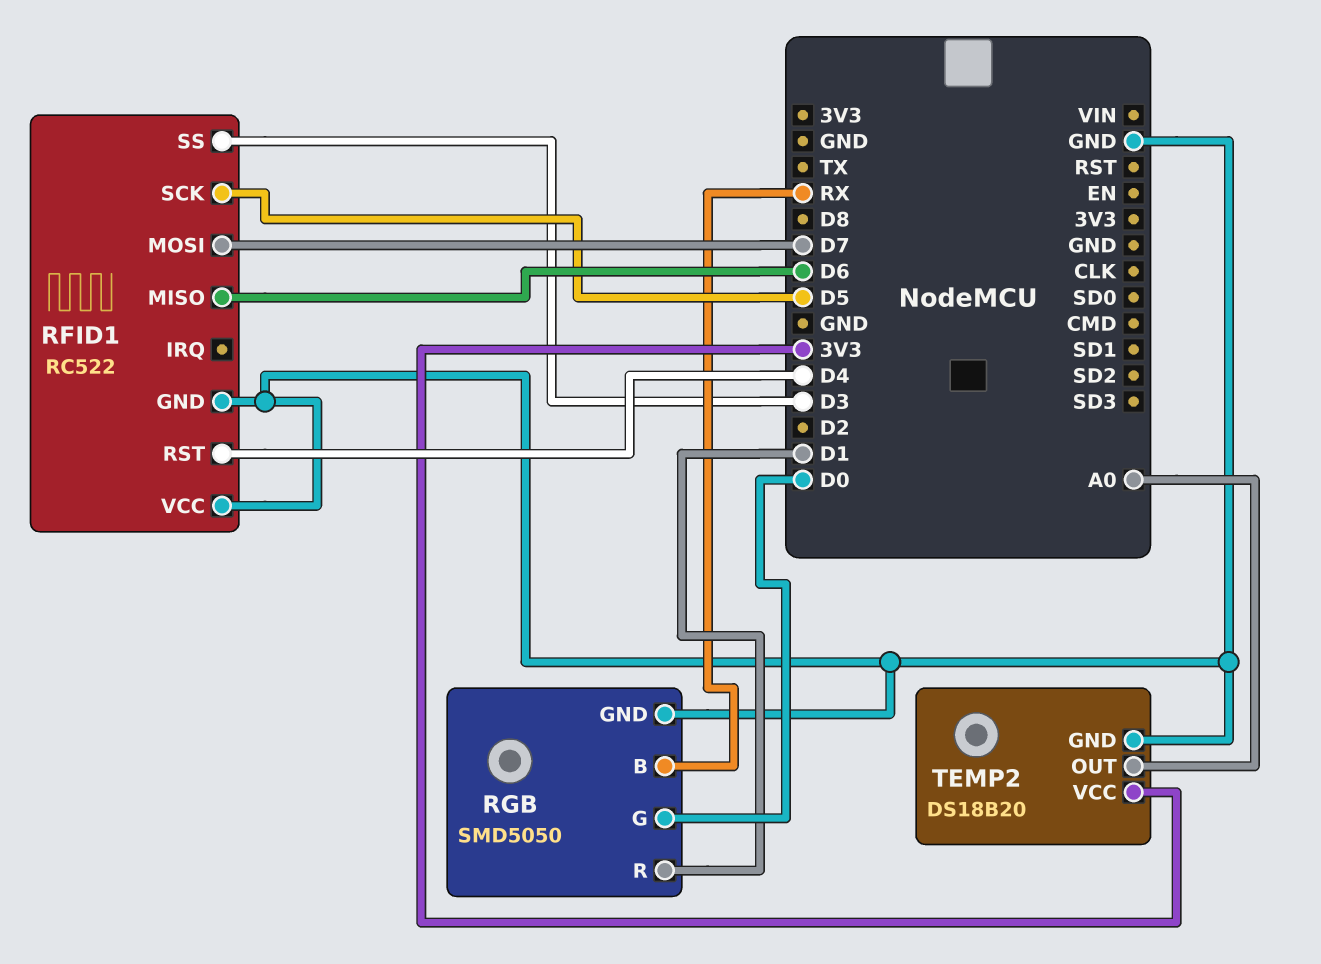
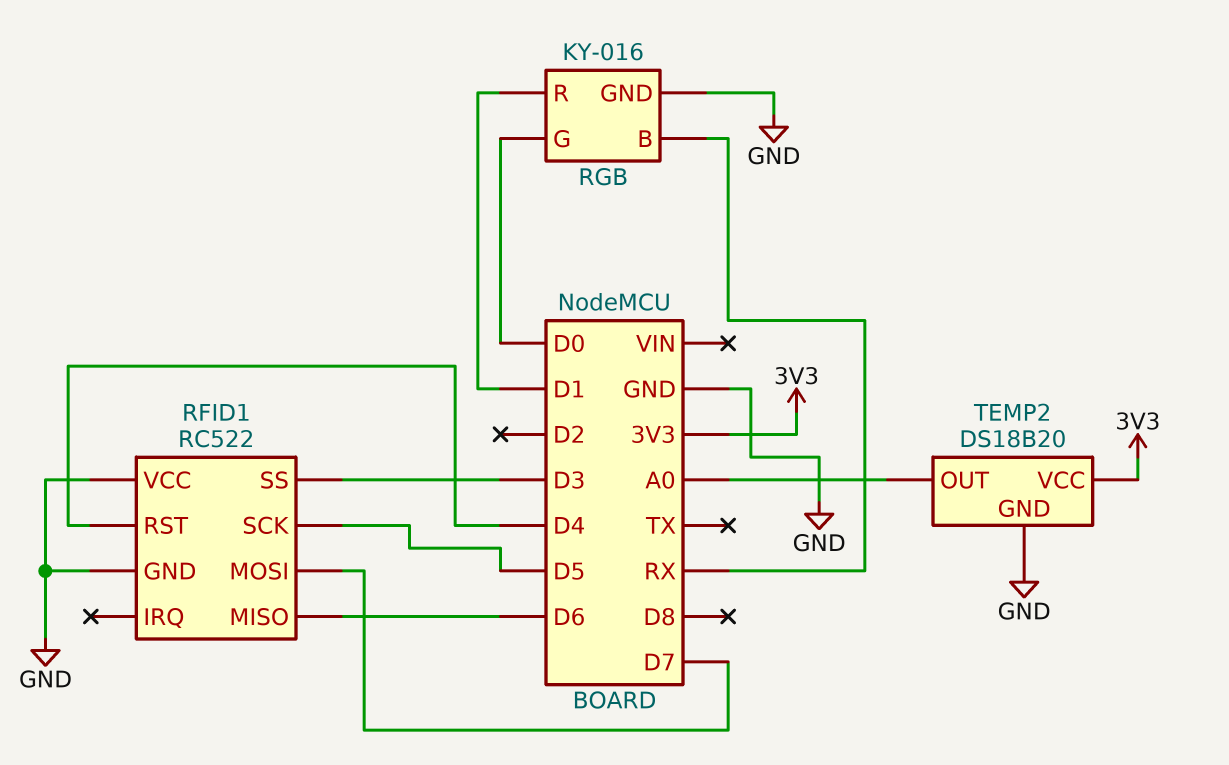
RGB: SMD5050 -> KY-016

